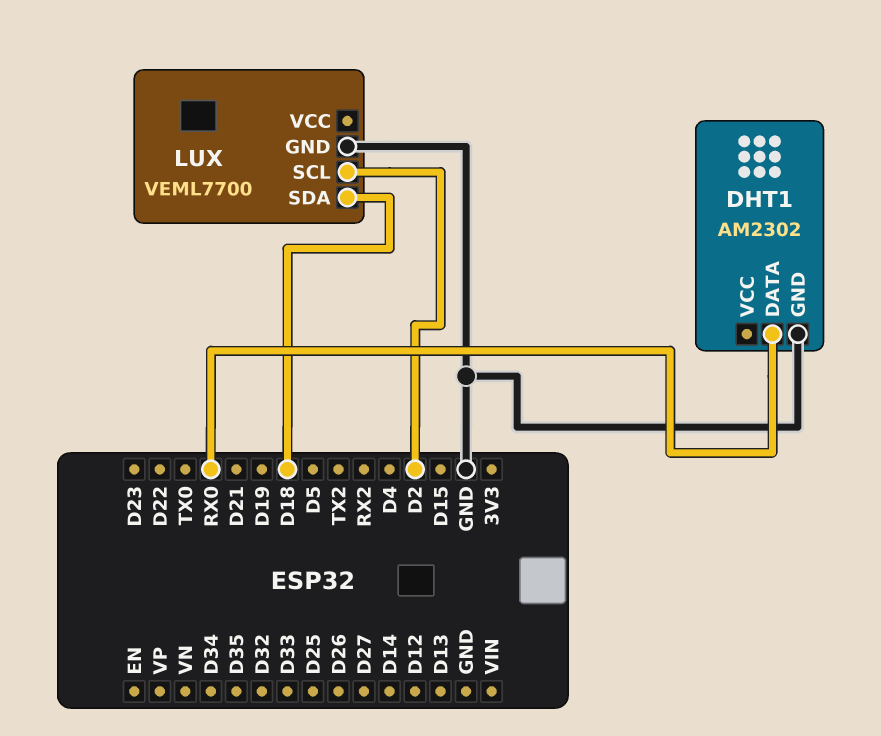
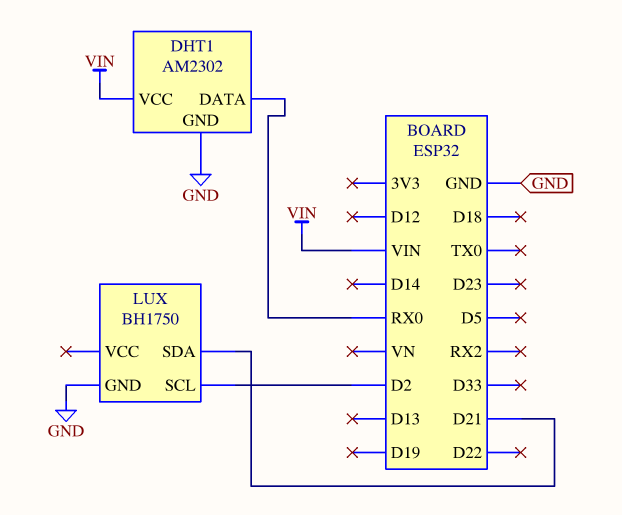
DHT1 pin VCC: none -> VIN
LUX: VEML7700 -> BH1750
LUX pin SDA: D18 -> D21

